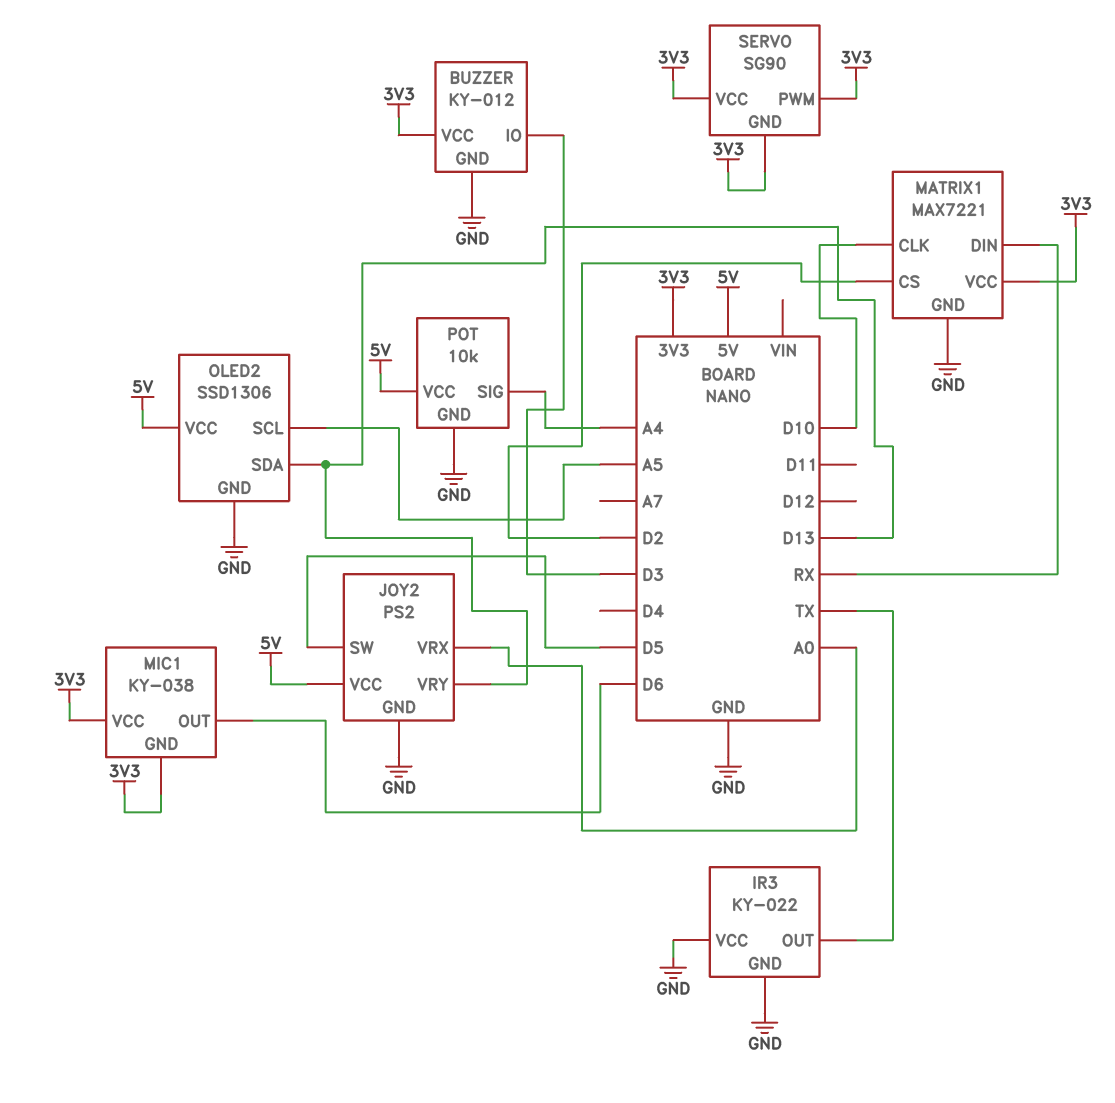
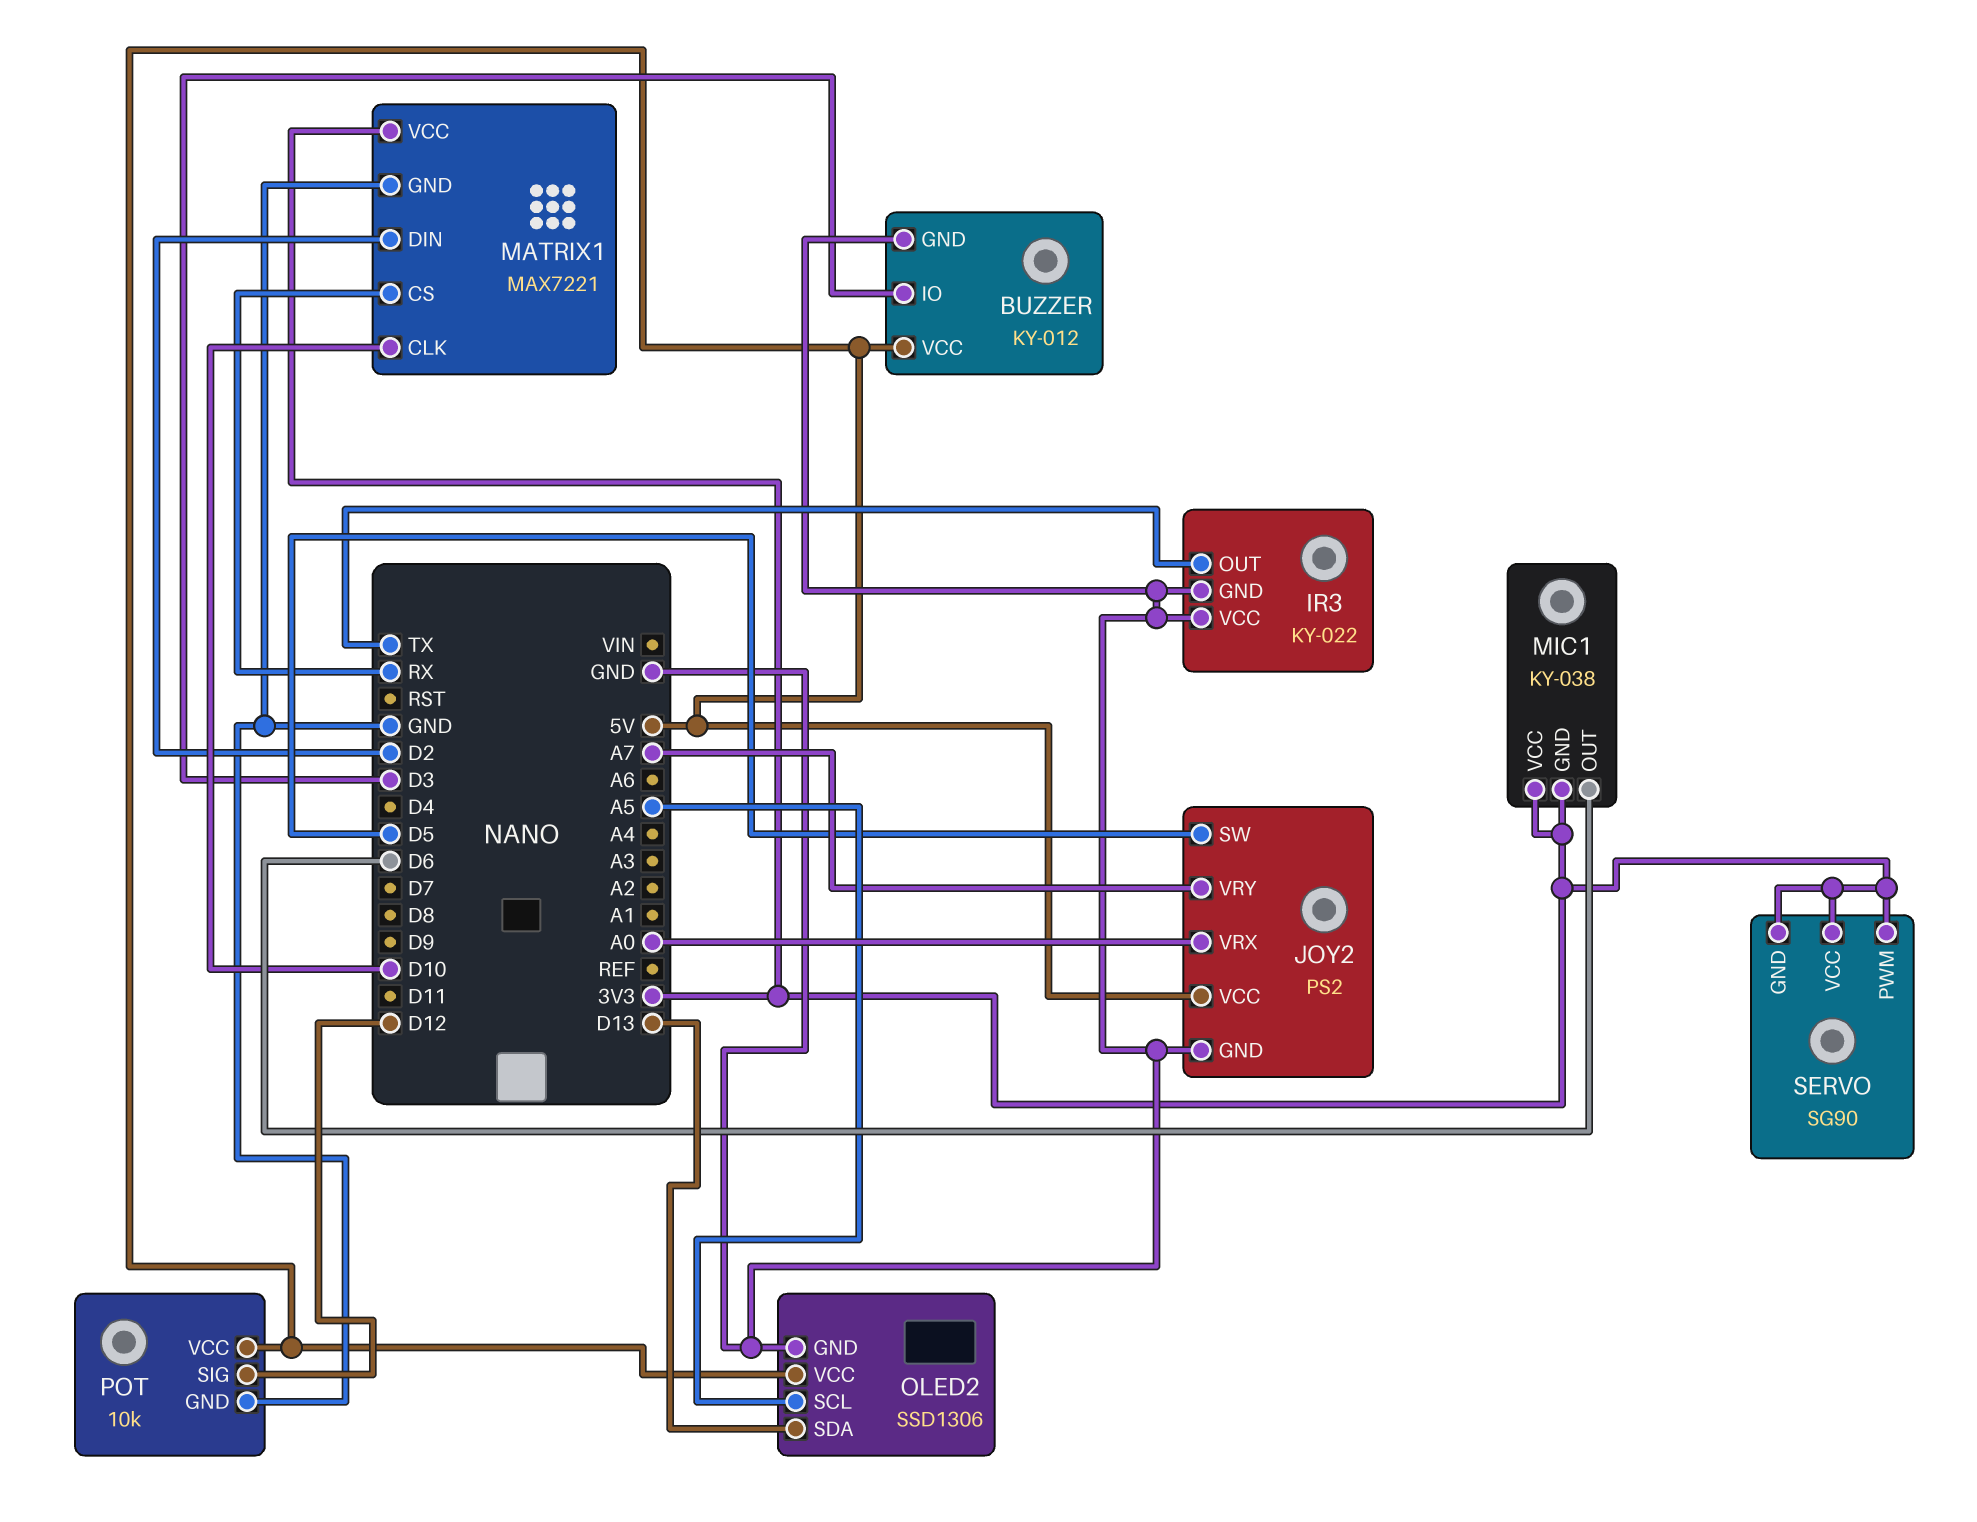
BUZZER pin VCC: 3V3 -> 5V
JOY2 pin VRY: D13 -> A7
MATRIX1 pin CS: D2 -> RX
MATRIX1 pin DIN: RX -> D2
POT pin SIG: A4 -> D12

